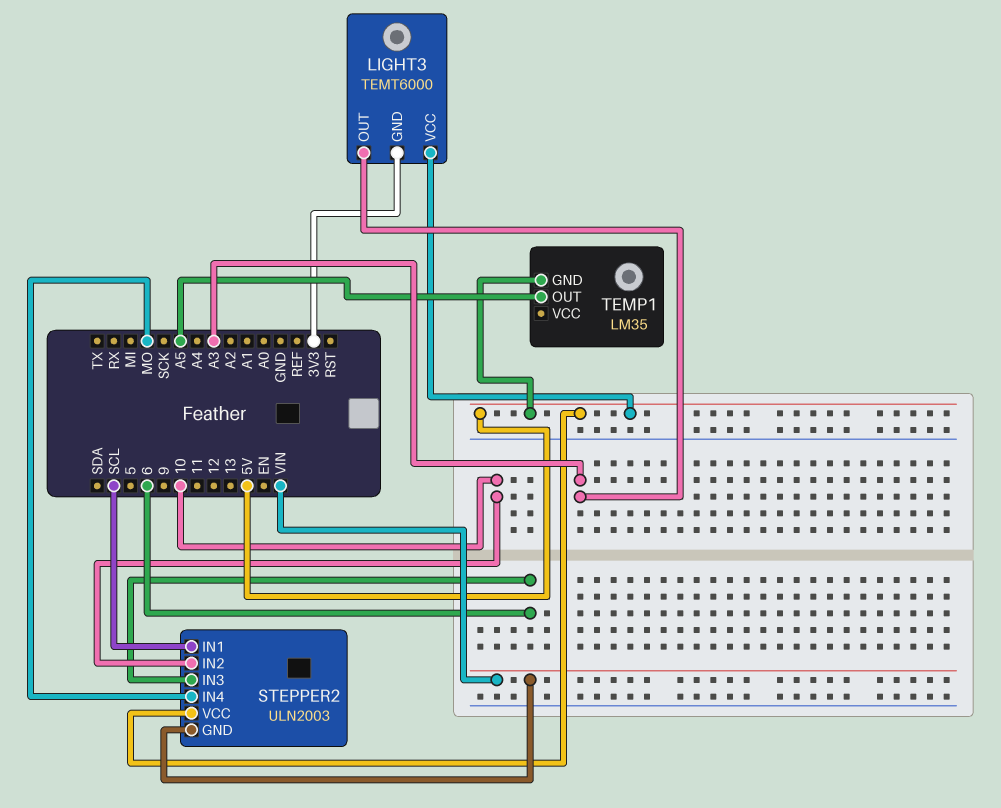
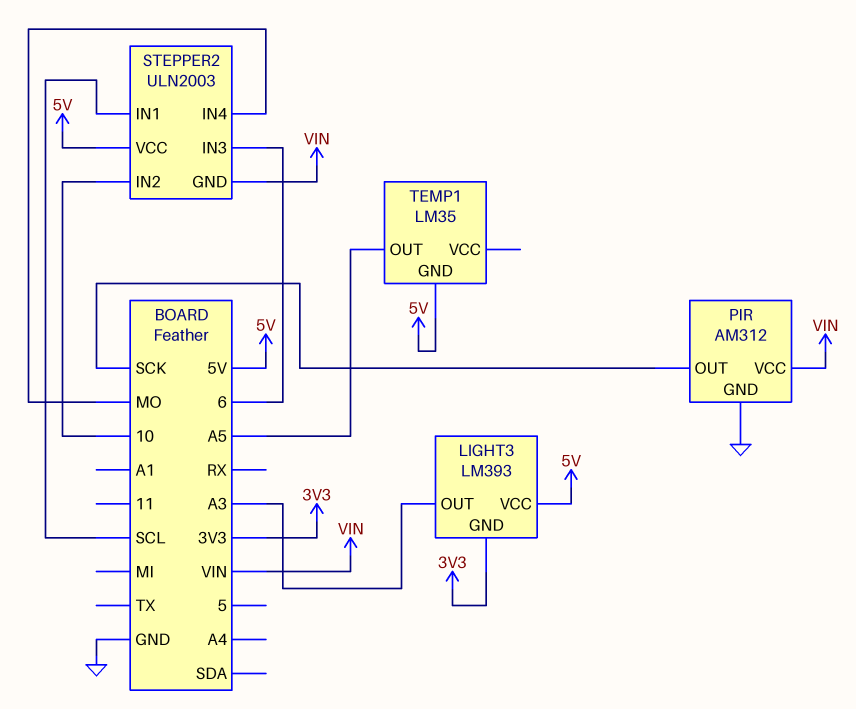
LIGHT3: TEMT6000 -> LM393
PIR: none -> AM312
PIR pin GND: none -> GND
PIR pin OUT: none -> SCK
PIR pin VCC: none -> VIN

